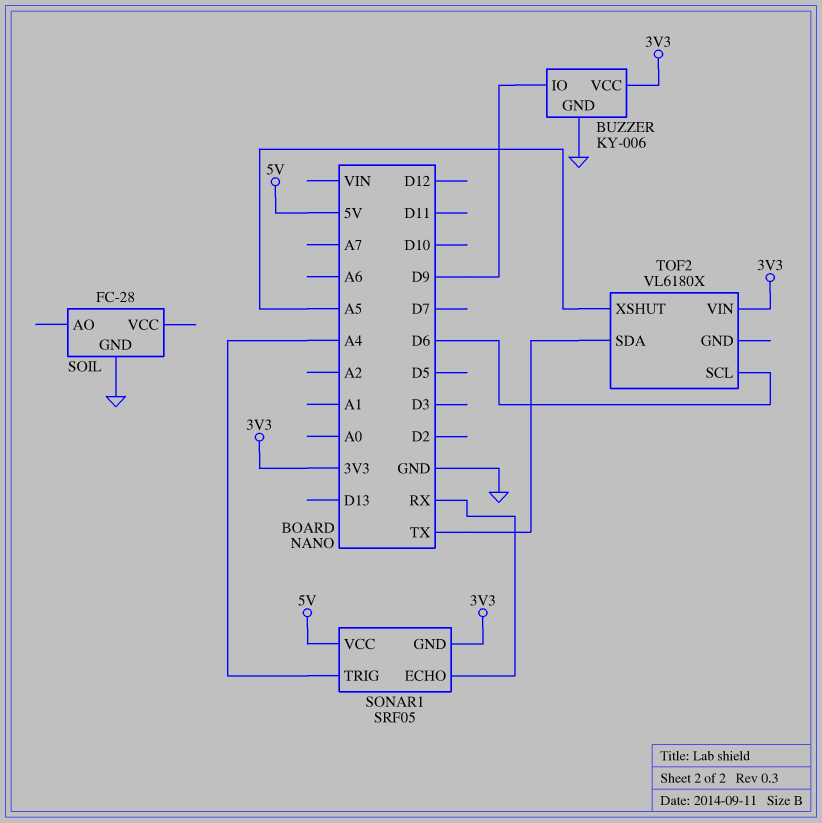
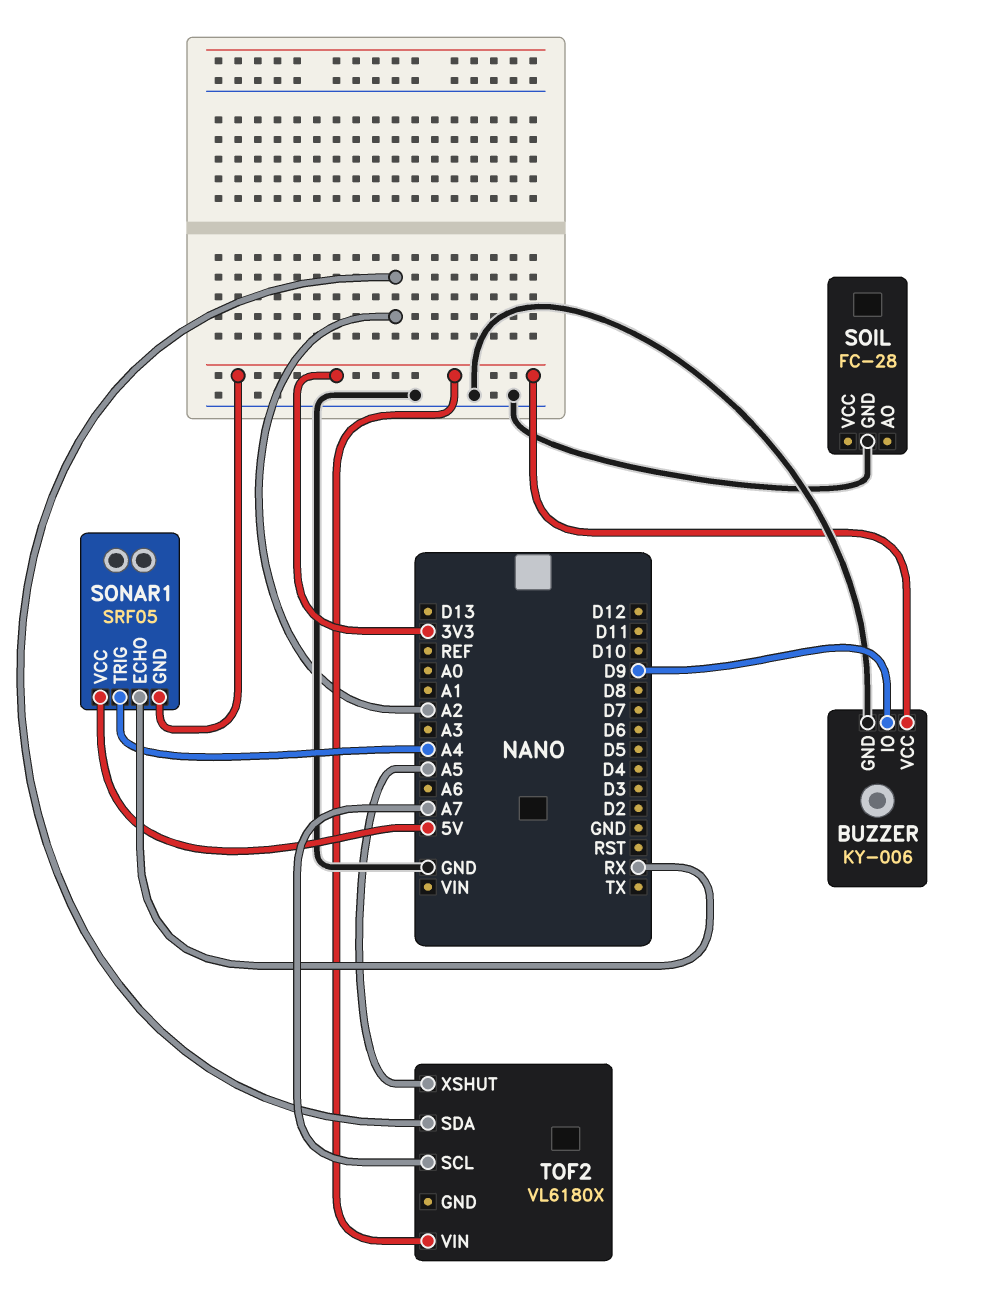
TOF2 pin SCL: D6 -> A7
TOF2 pin SDA: TX -> A2

